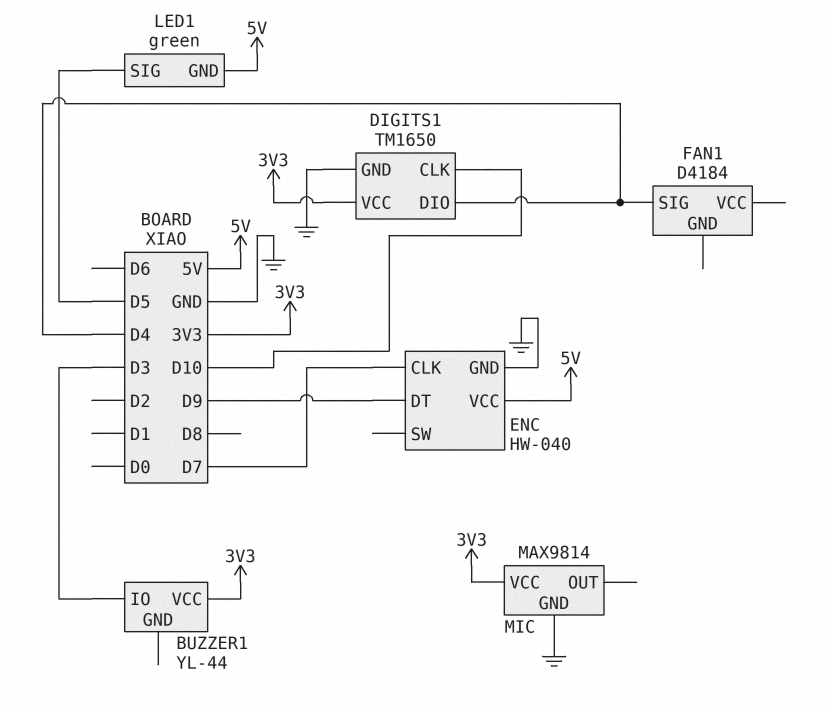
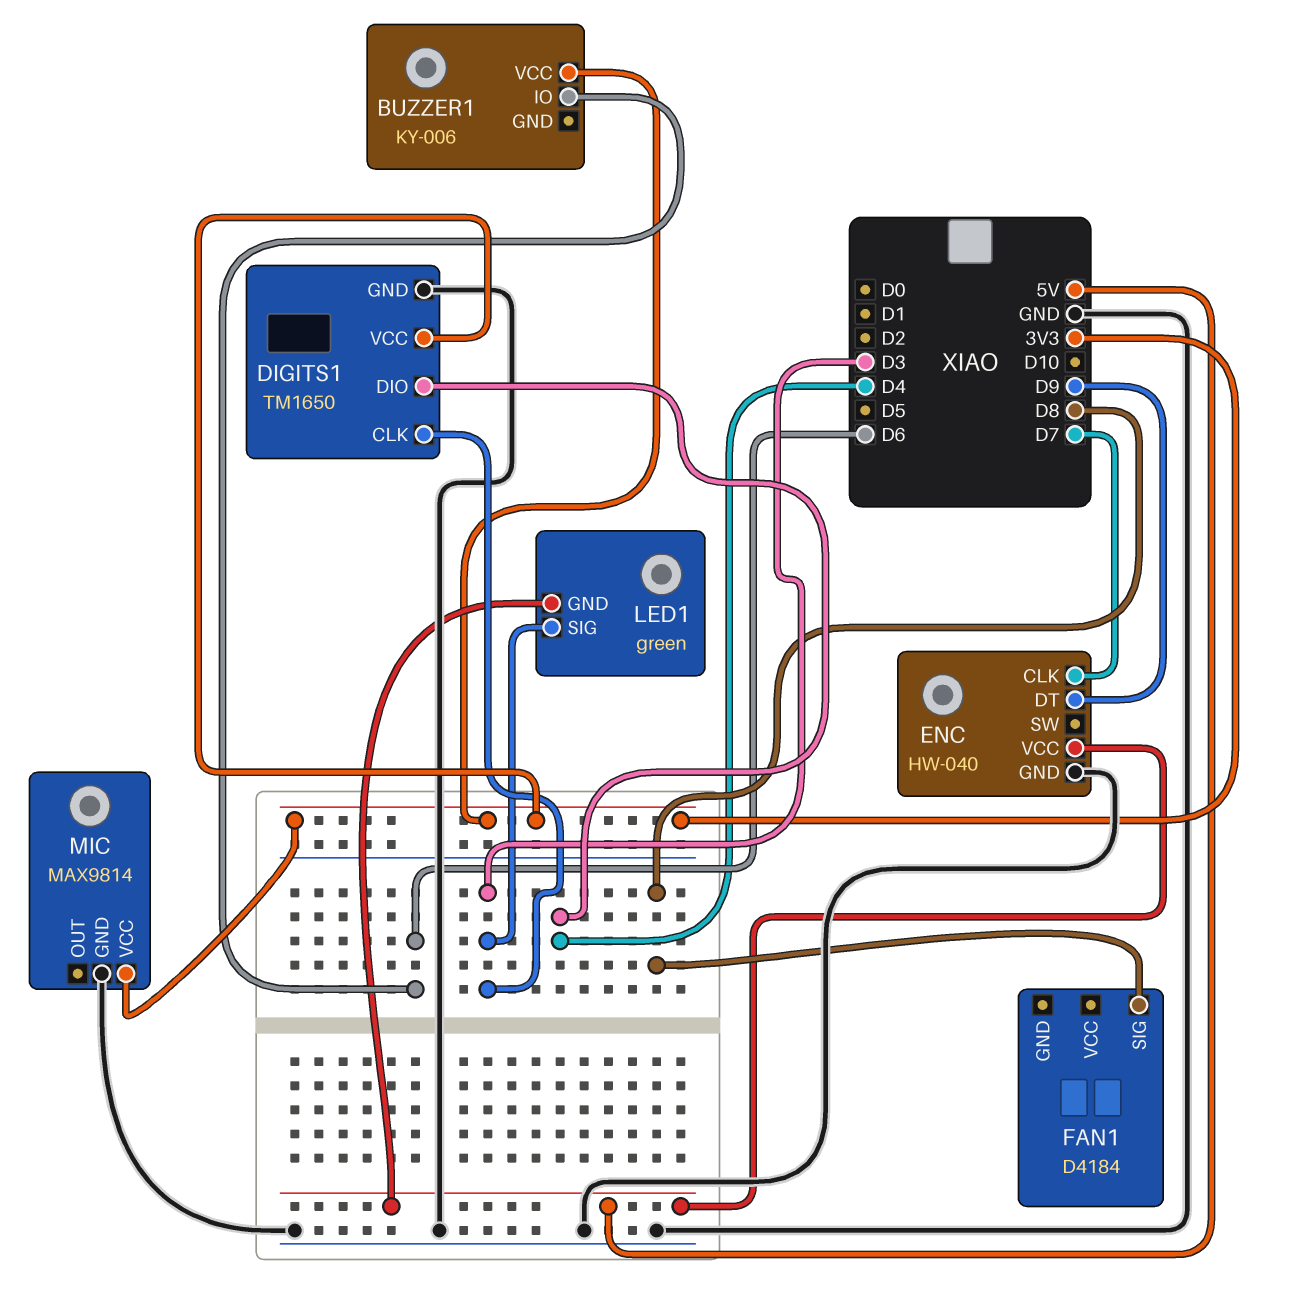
BUZZER1: YL-44 -> KY-006
BUZZER1 pin IO: D3 -> D6
DIGITS1 pin CLK: D10 -> D3
FAN1 pin SIG: D4 -> D8
LED1 pin SIG: D5 -> D3

